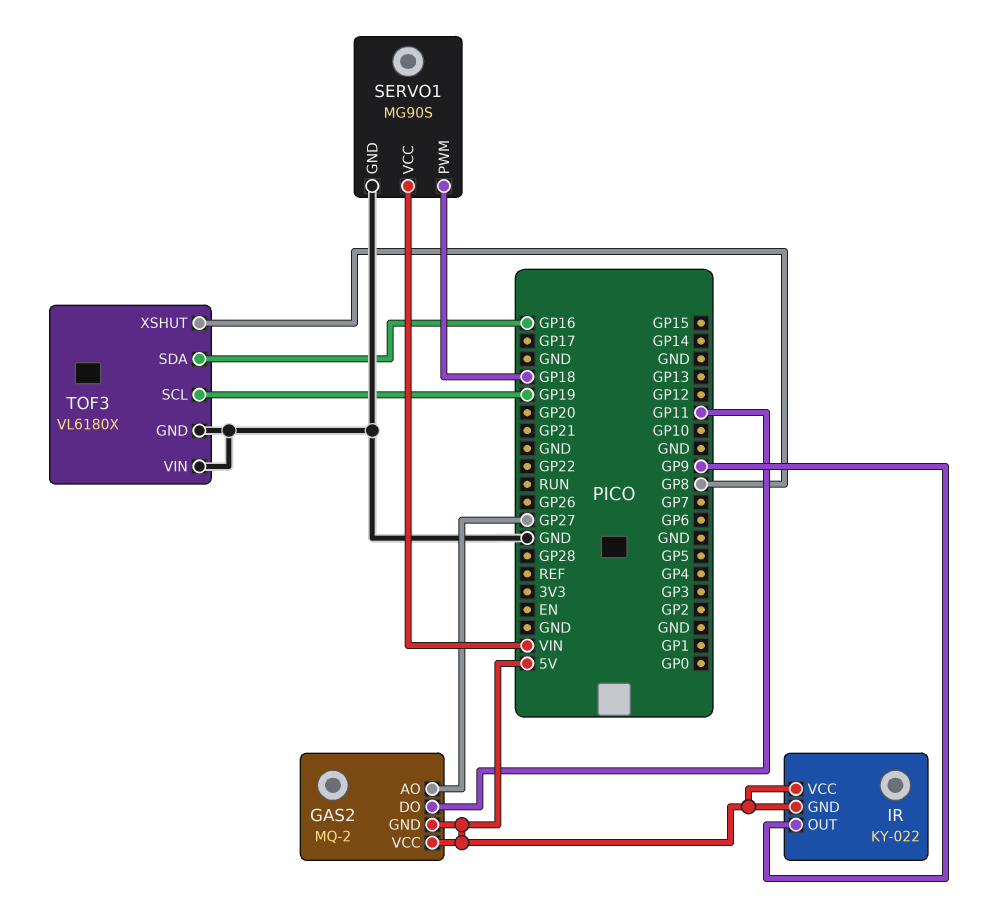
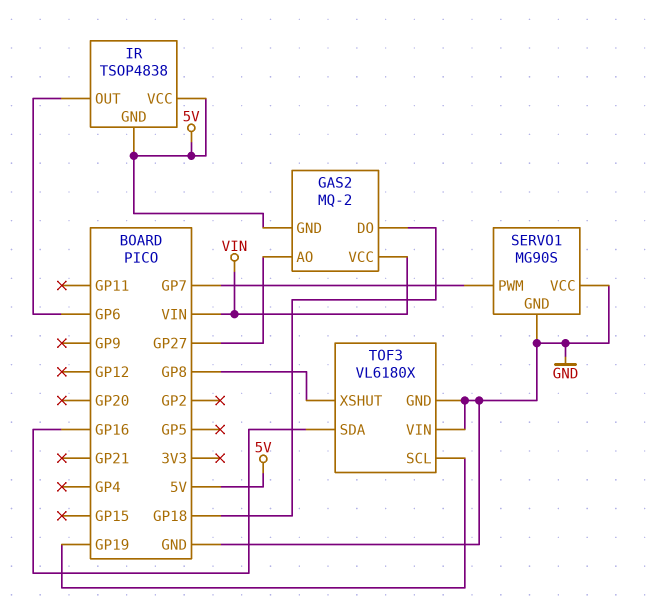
GAS2 pin DO: GP11 -> GP18
GAS2 pin VCC: 5V -> VIN
IR: KY-022 -> TSOP4838
IR pin OUT: GP9 -> GP6
SERVO1 pin PWM: GP18 -> GP7
SERVO1 pin VCC: VIN -> GND

